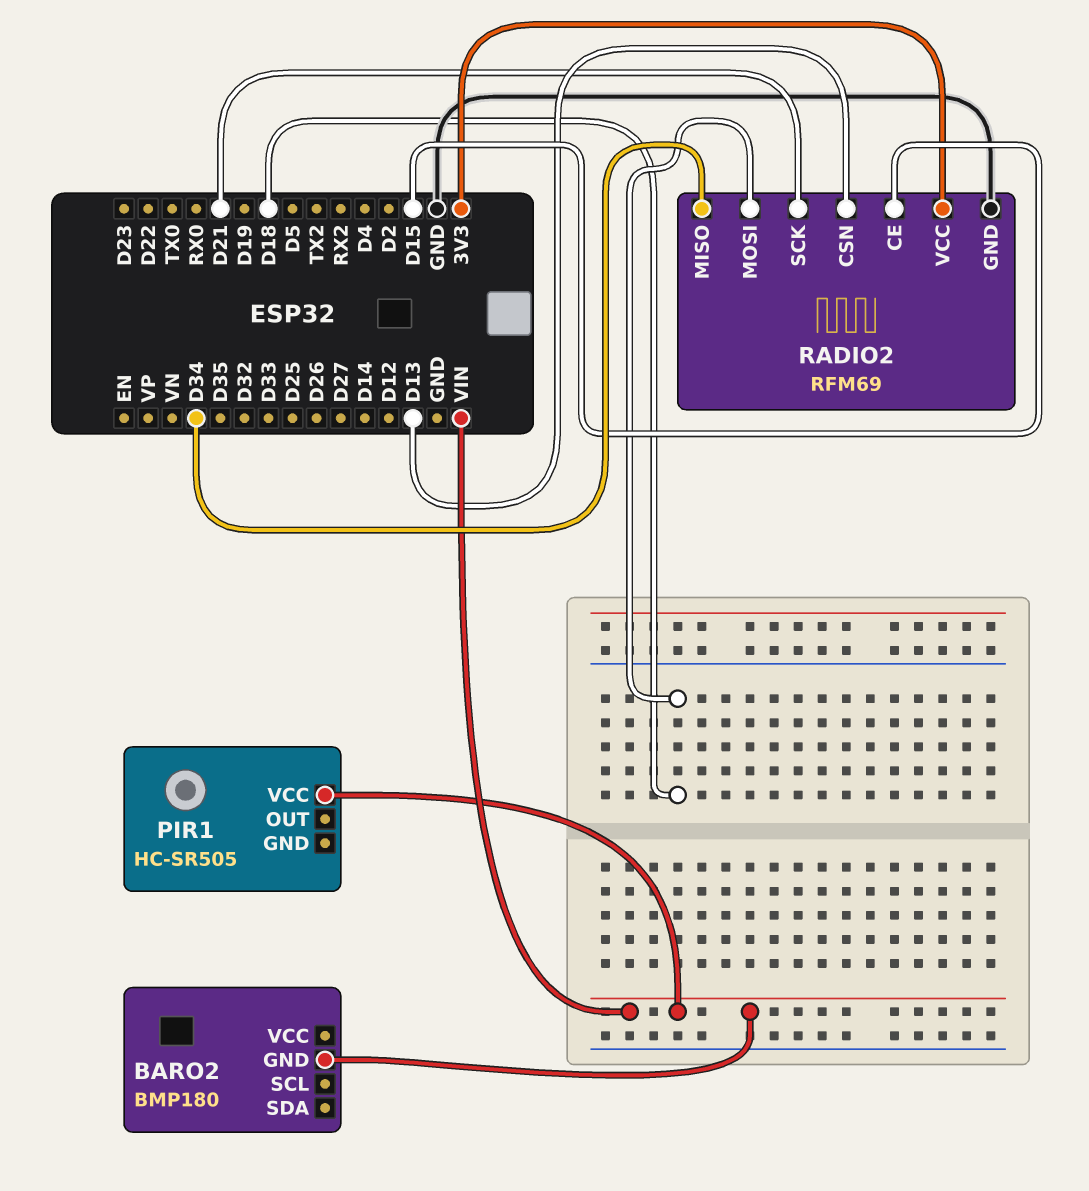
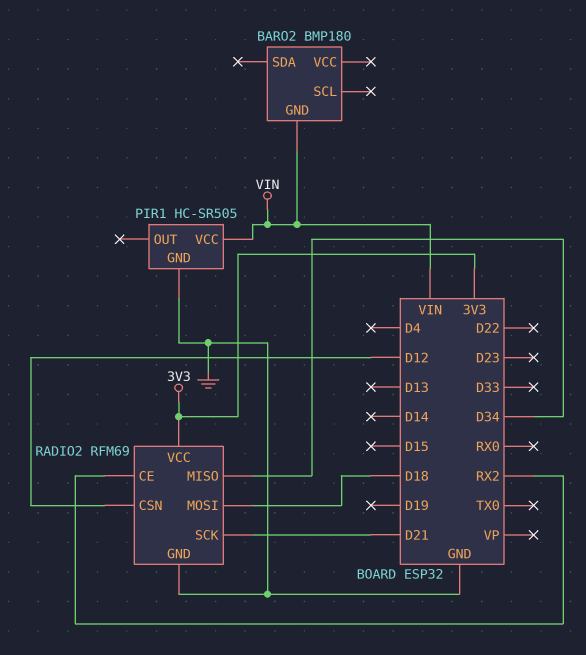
PIR1 pin GND: none -> GND
RADIO2 pin CE: D15 -> RX2
RADIO2 pin CSN: D13 -> D12

